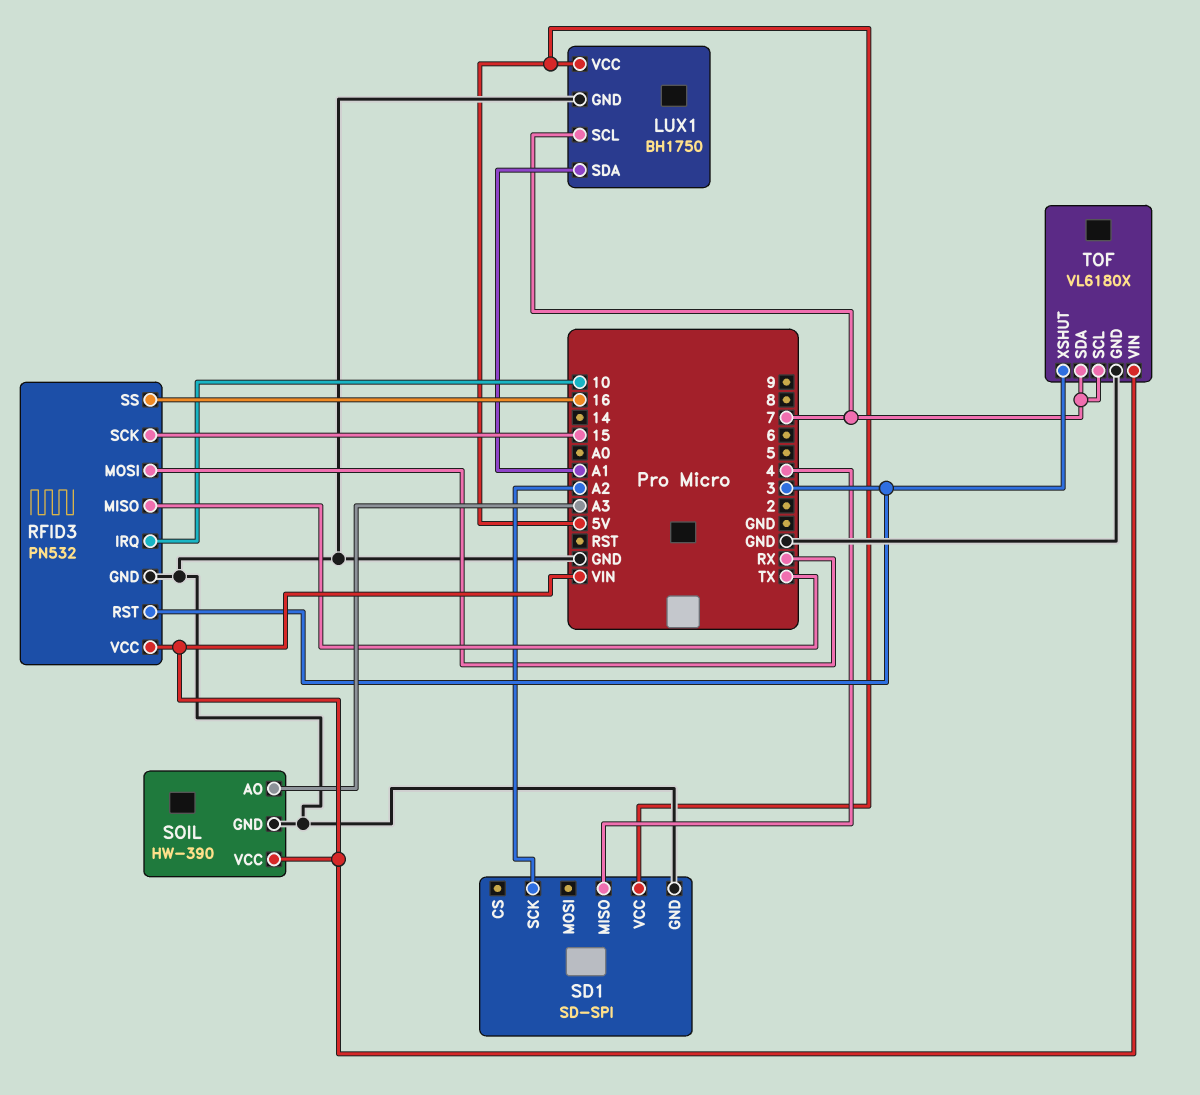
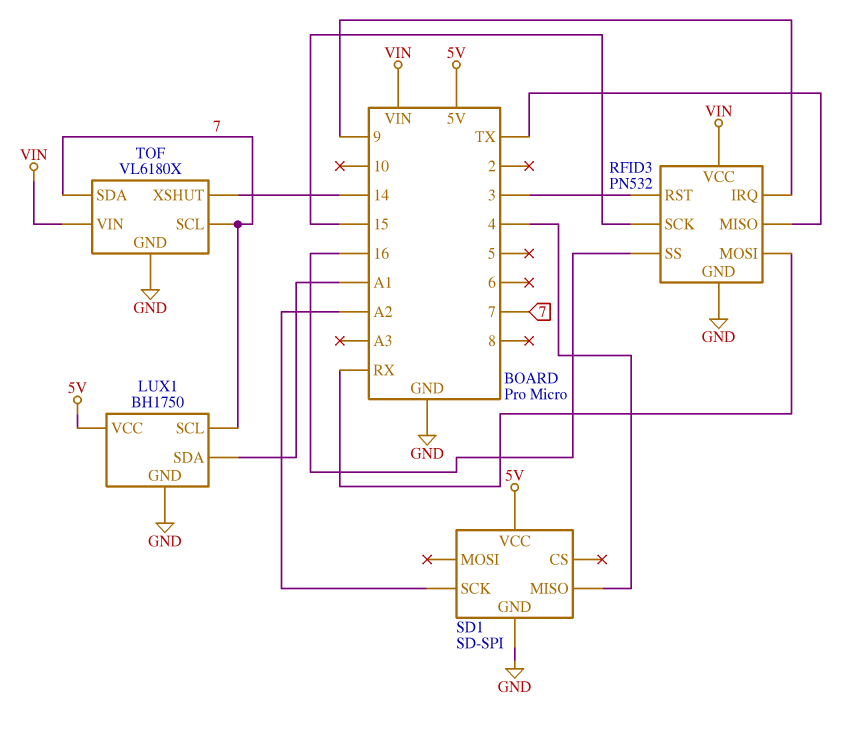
RFID3 pin IRQ: 10 -> 9
SOIL: HW-390 -> none
SOIL pin AO: A3 -> none
SOIL pin GND: GND -> none
SOIL pin VCC: VIN -> none
TOF pin XSHUT: 3 -> 14

